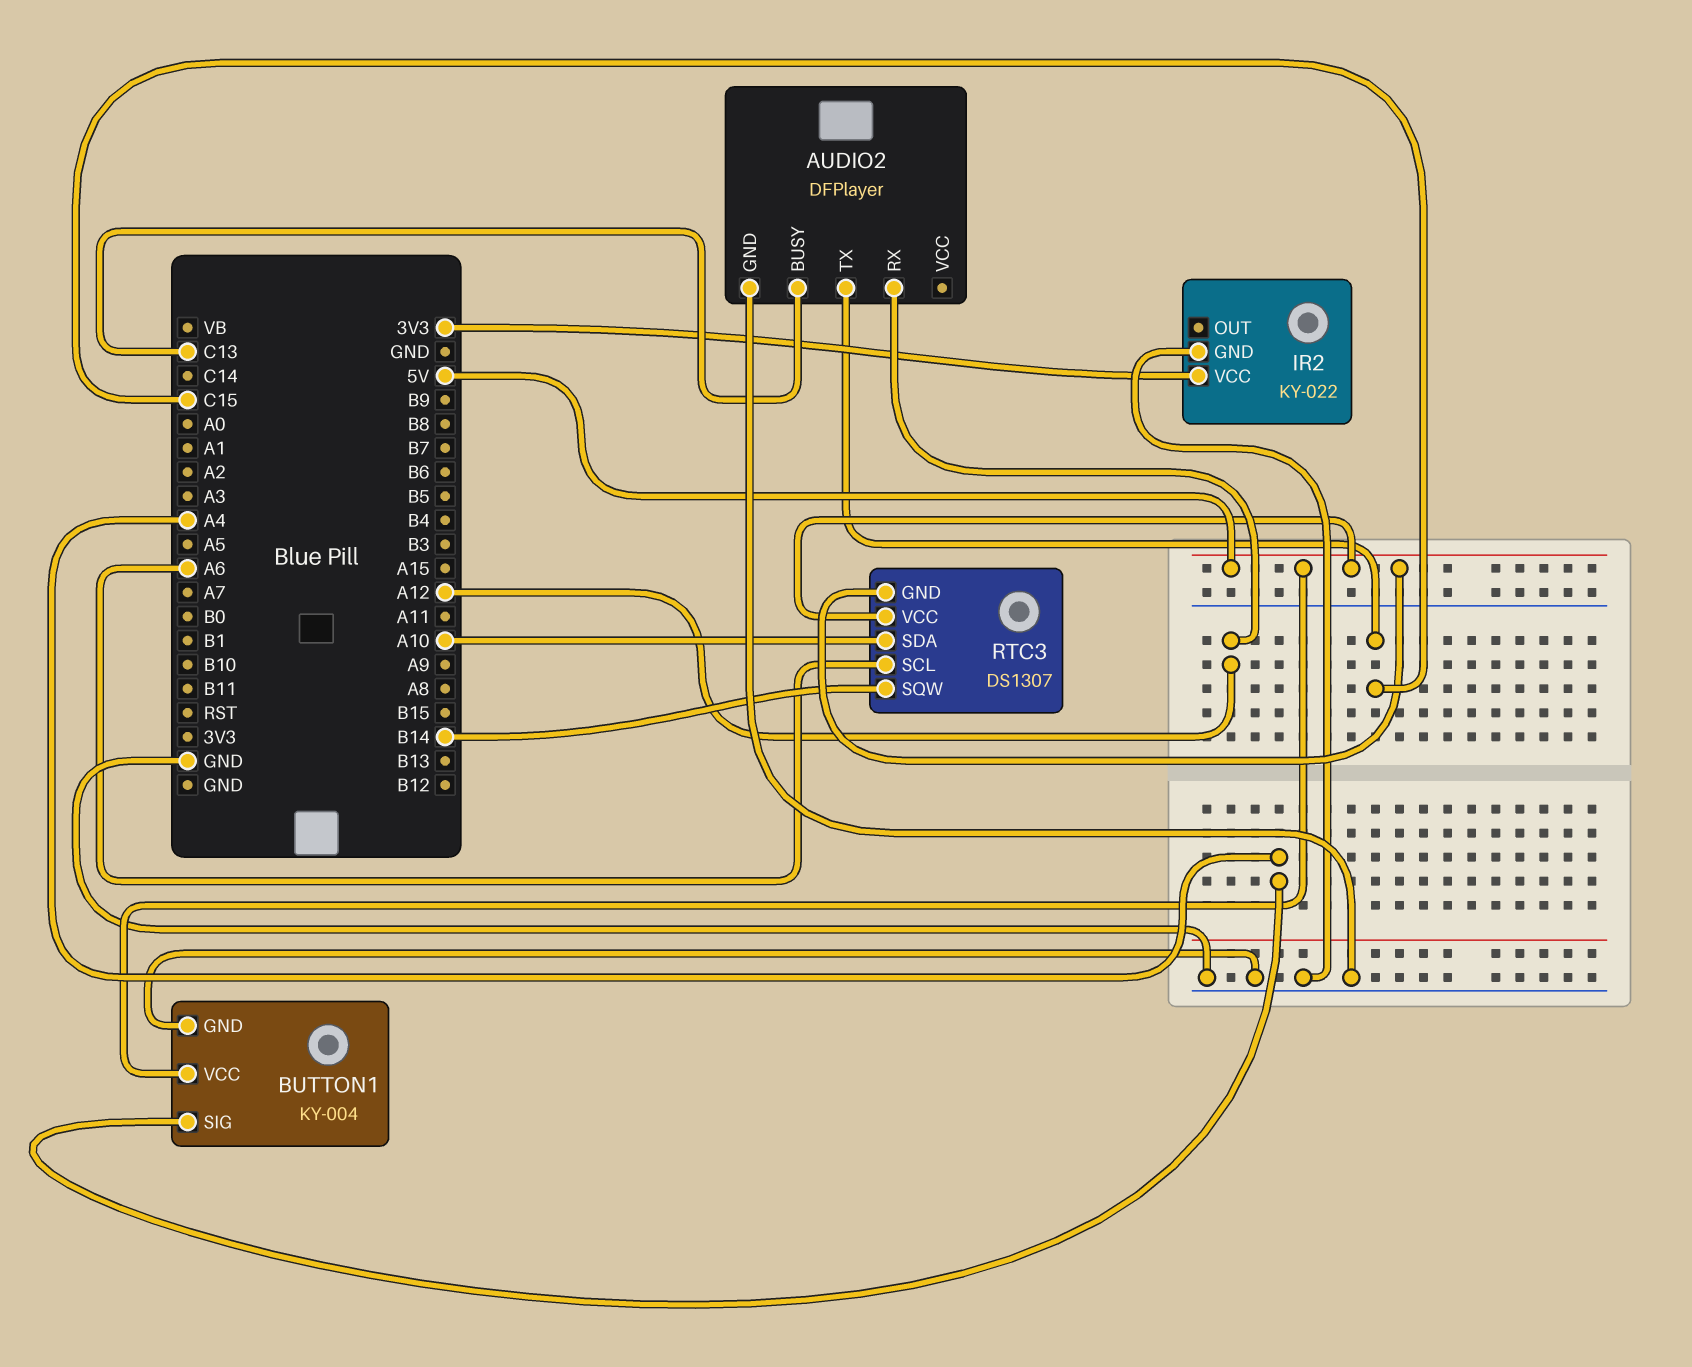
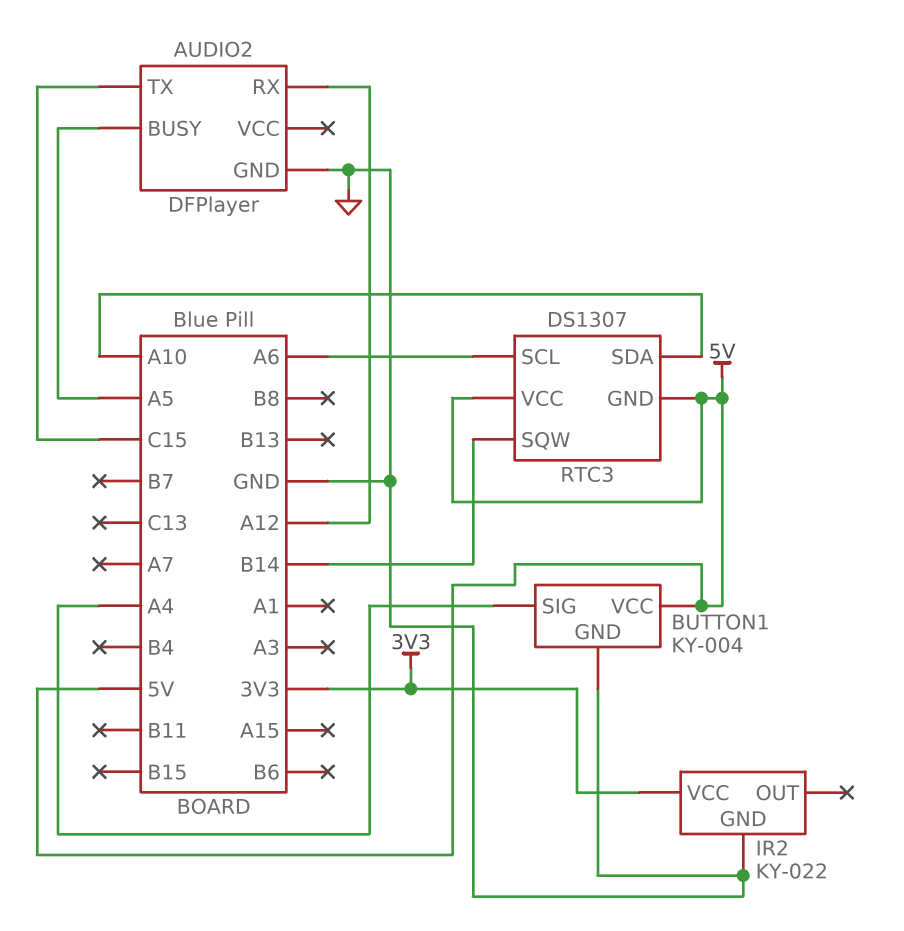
AUDIO2 pin BUSY: C13 -> A5

